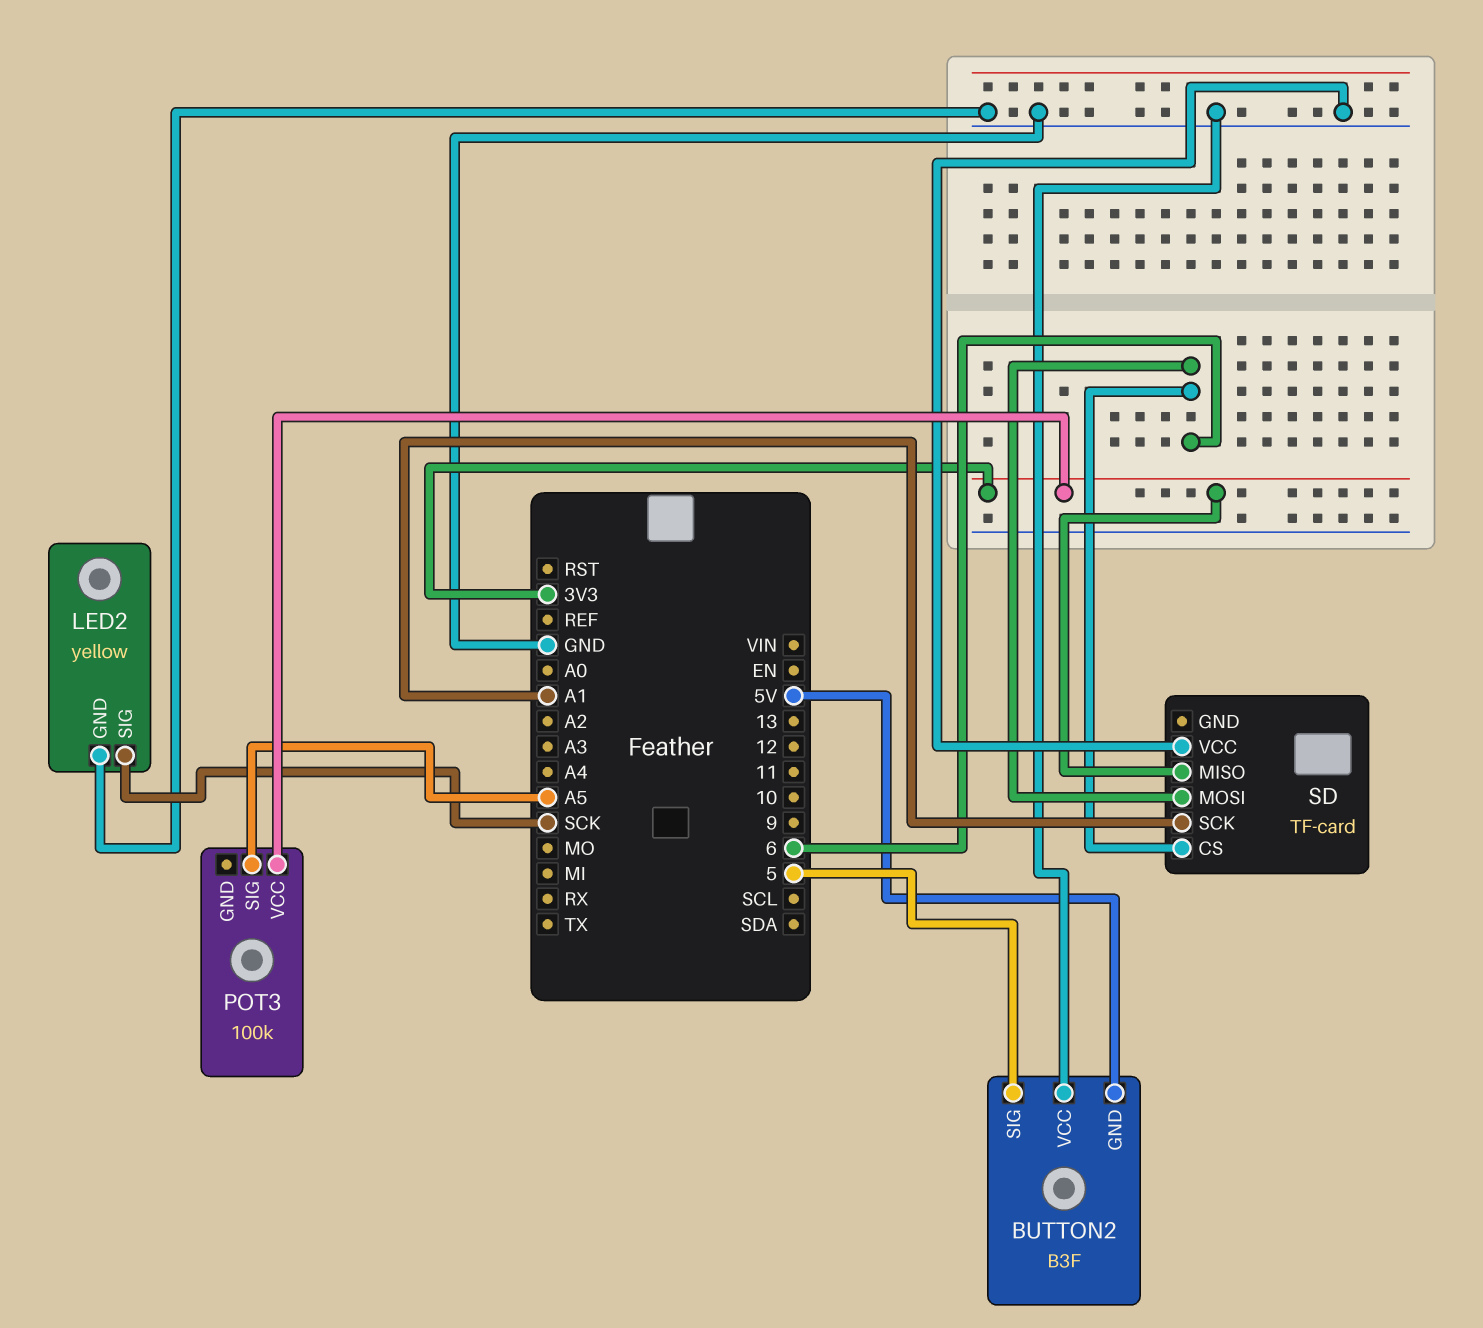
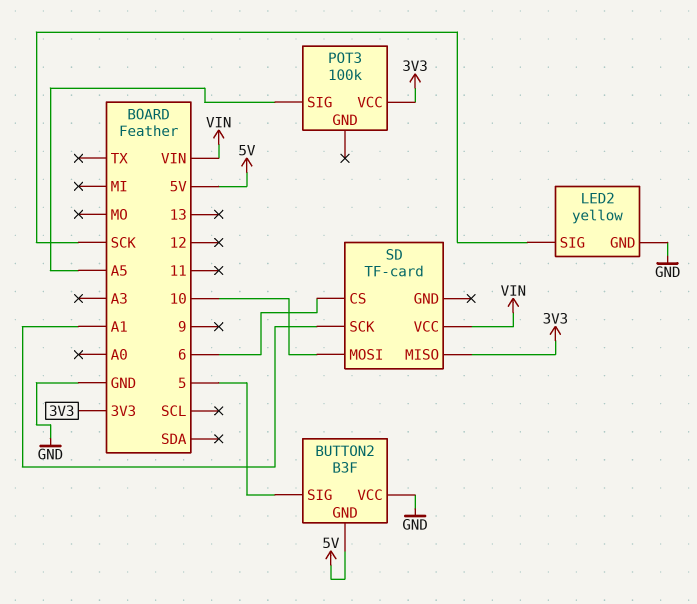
SD pin MOSI: 6 -> 10
SD pin VCC: GND -> VIN

